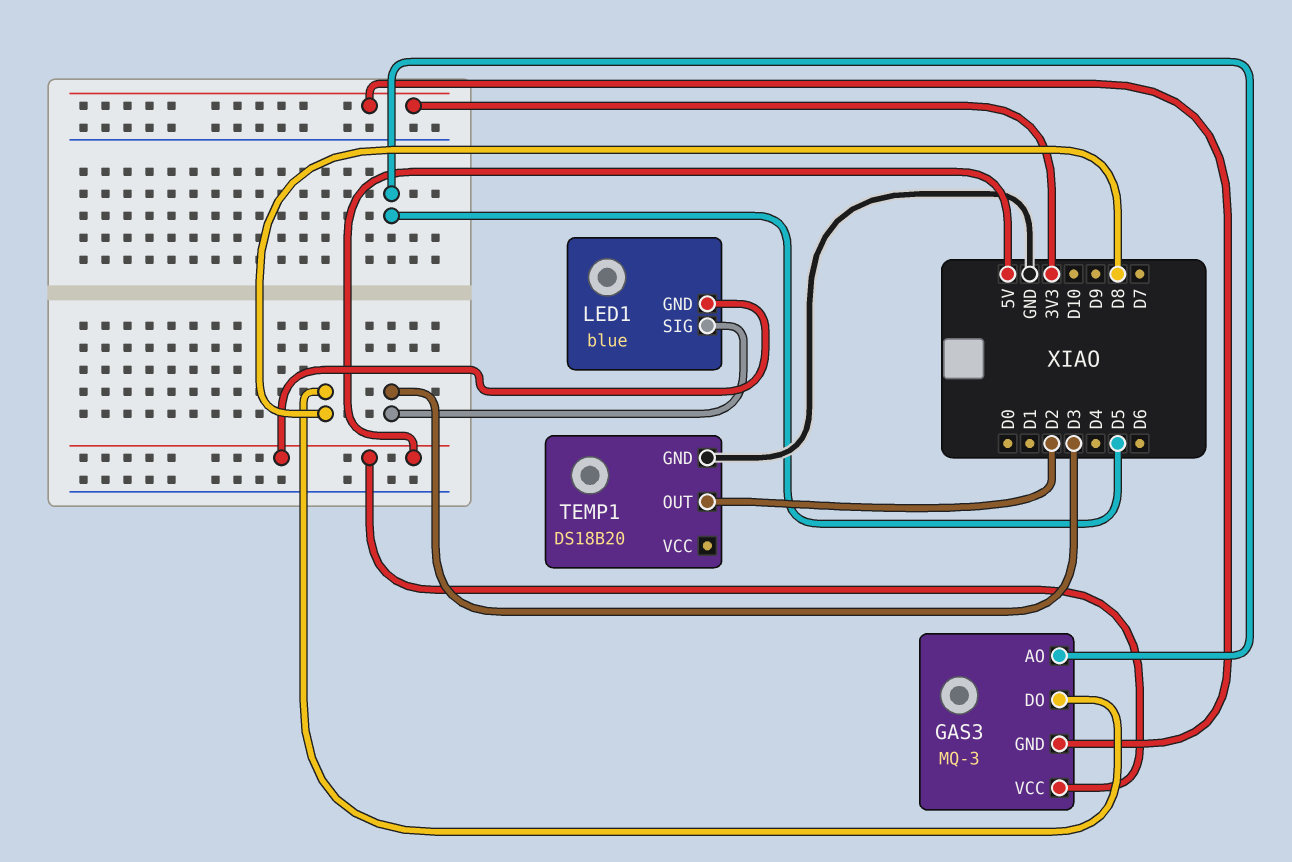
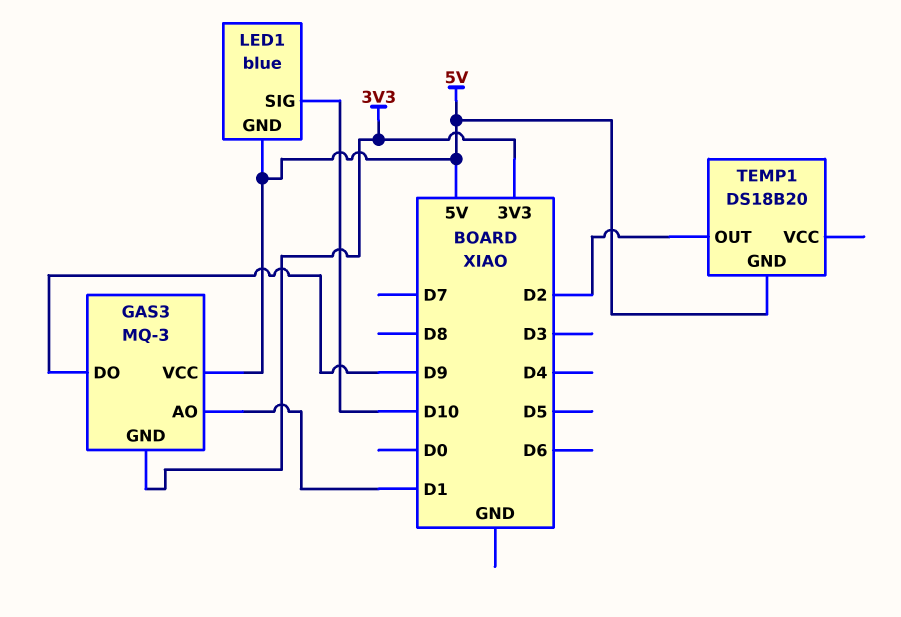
GAS3 pin AO: D5 -> D1
GAS3 pin DO: D8 -> D9
LED1 pin SIG: D3 -> D10
TEMP1 pin GND: GND -> 5V

